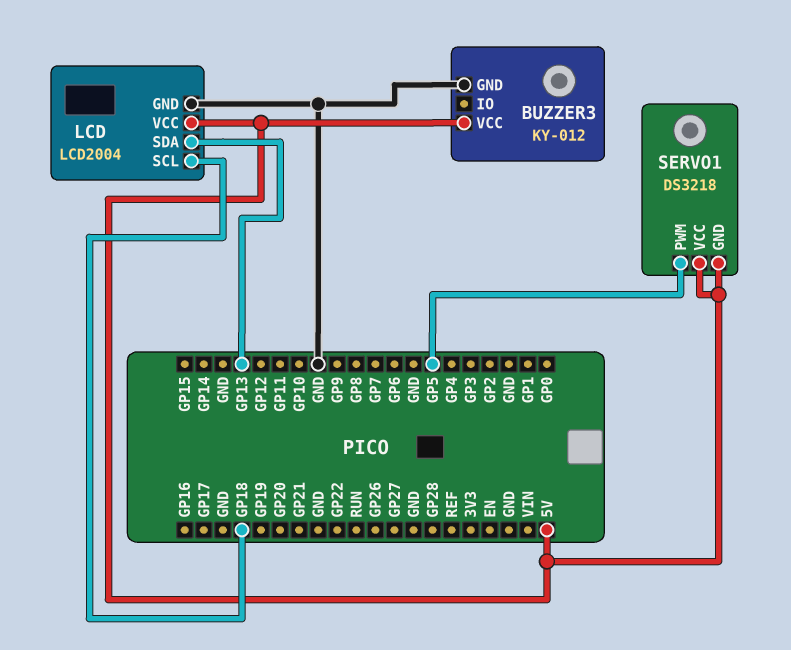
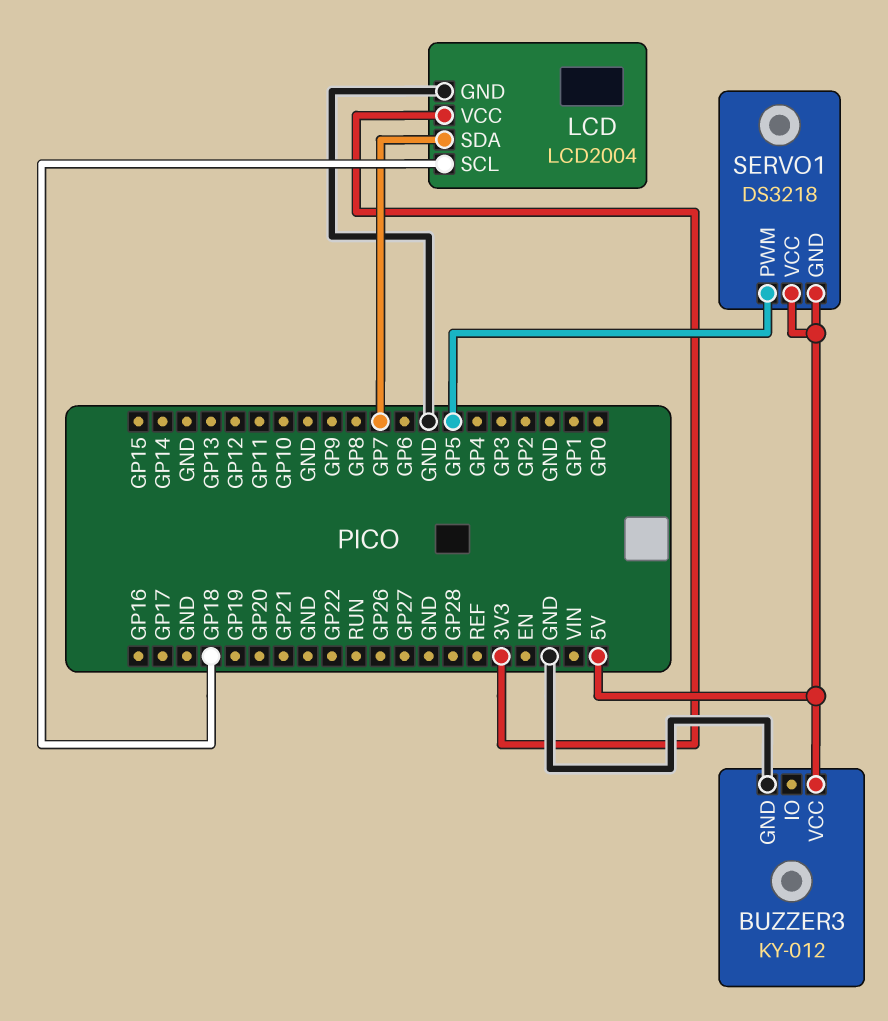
LCD pin SDA: GP13 -> GP7
LCD pin VCC: 5V -> 3V3

